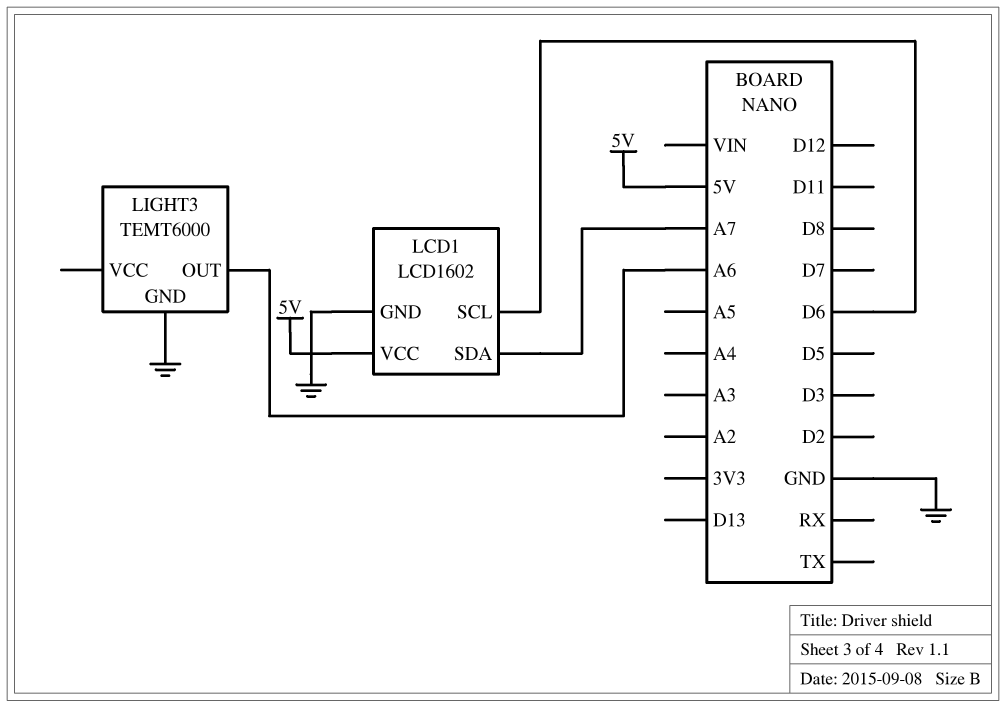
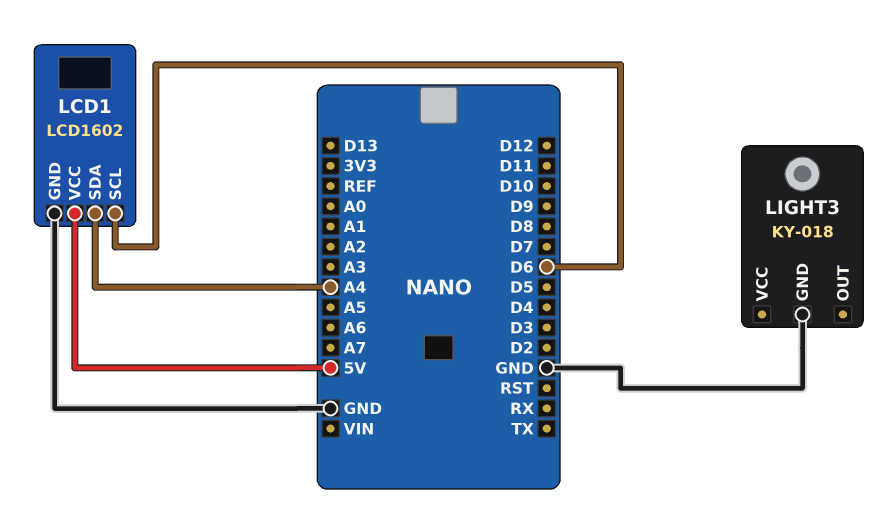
LCD1 pin SDA: A7 -> A4
LIGHT3: TEMT6000 -> KY-018
LIGHT3 pin OUT: A6 -> none

